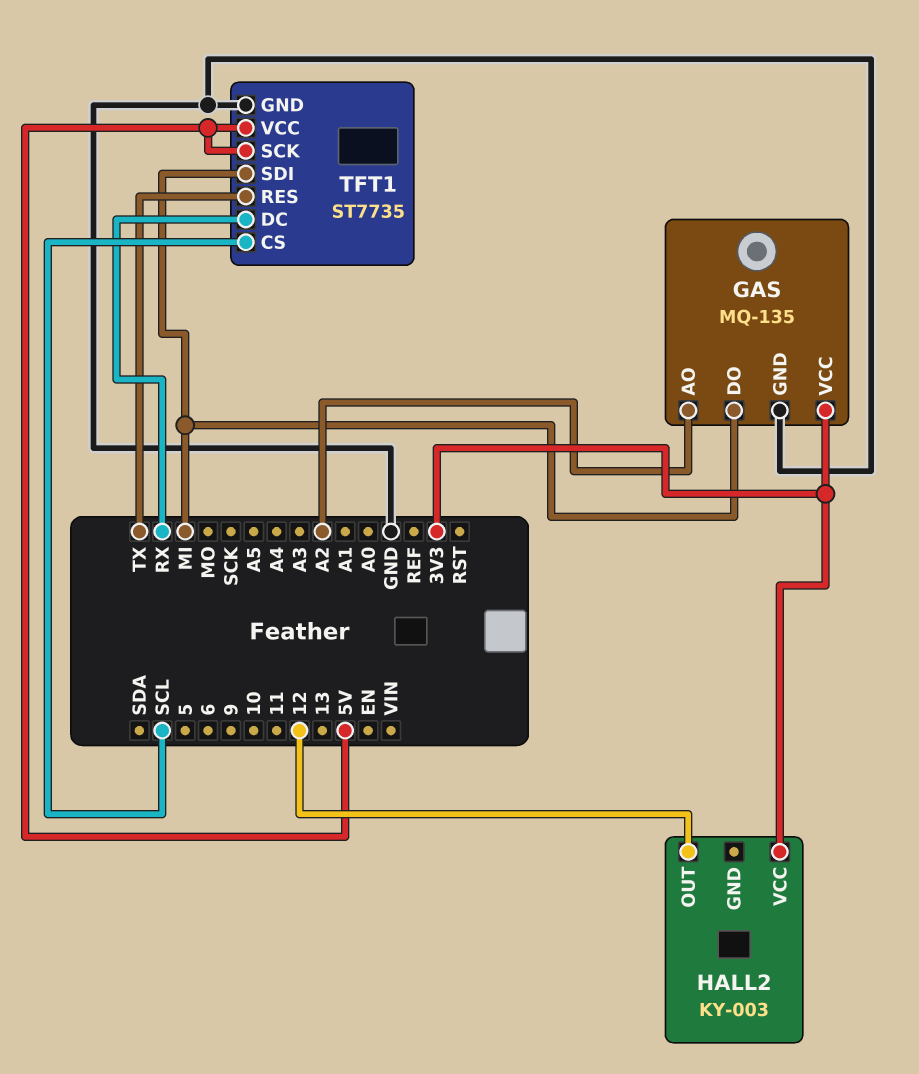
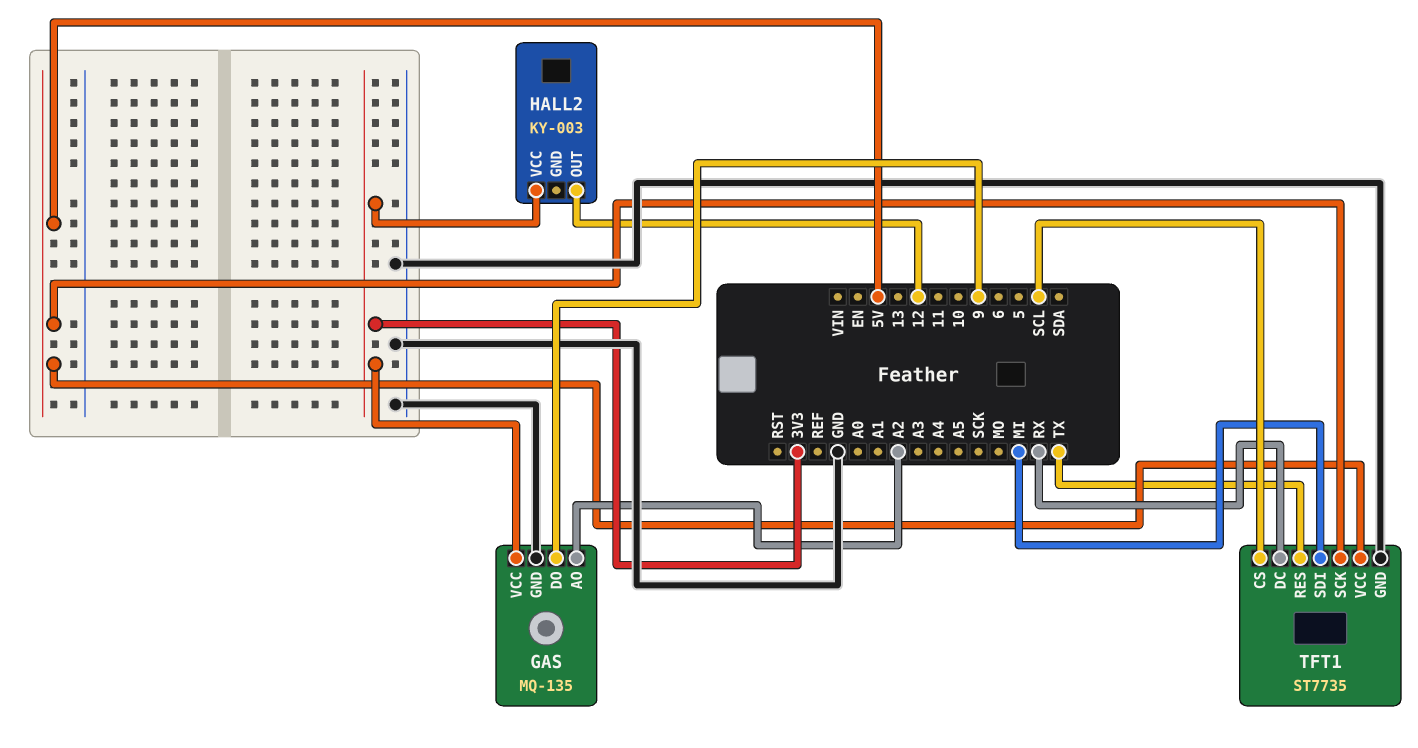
GAS pin DO: MI -> 9

